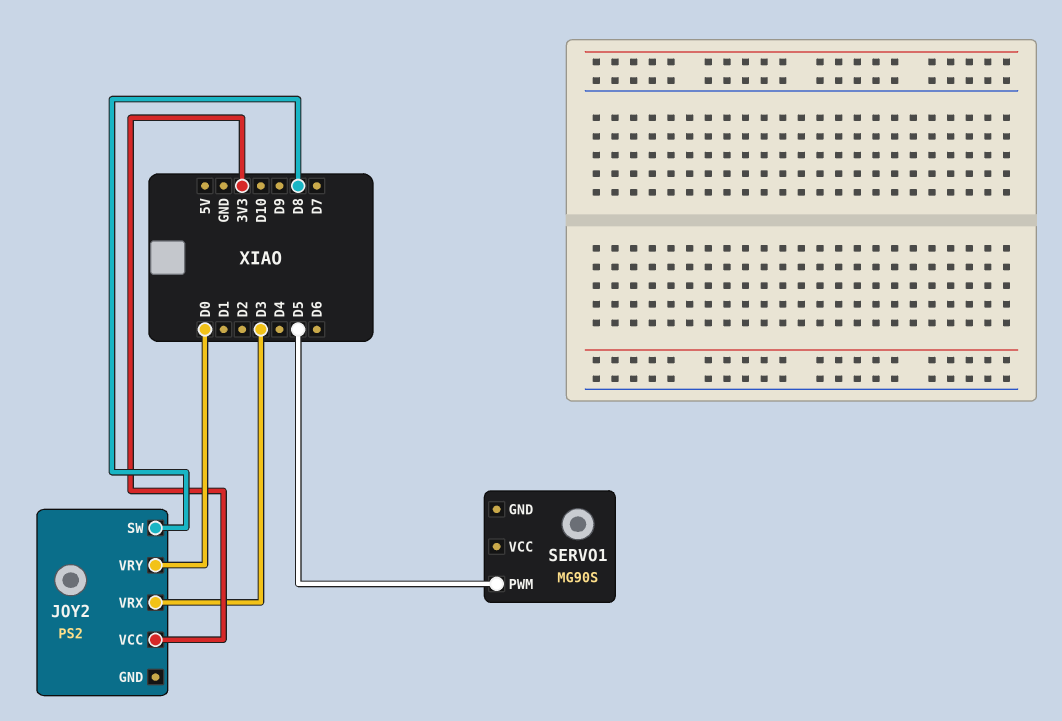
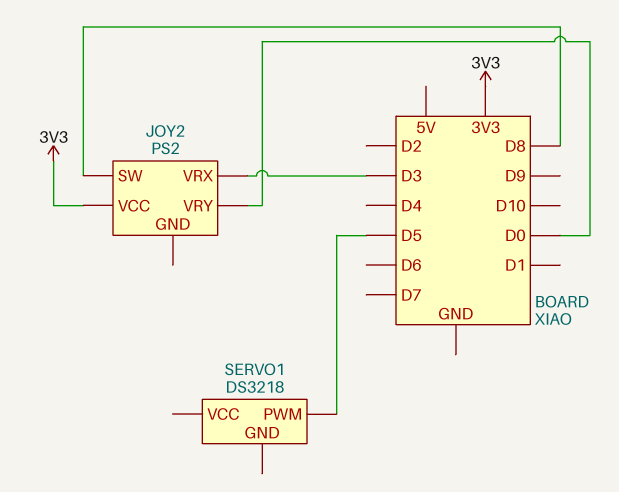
SERVO1: MG90S -> DS3218

